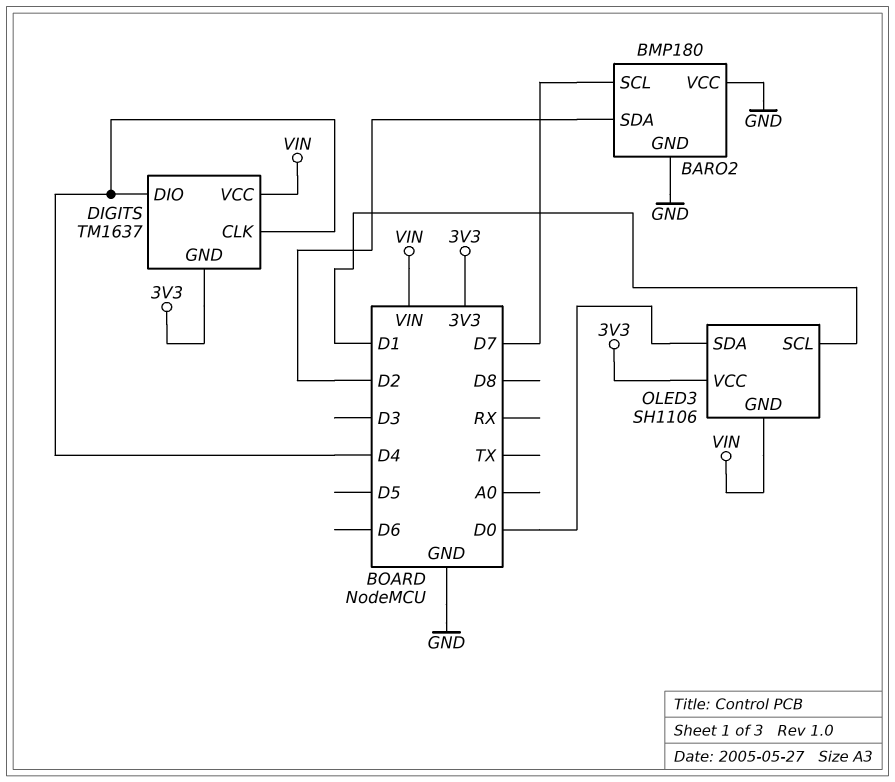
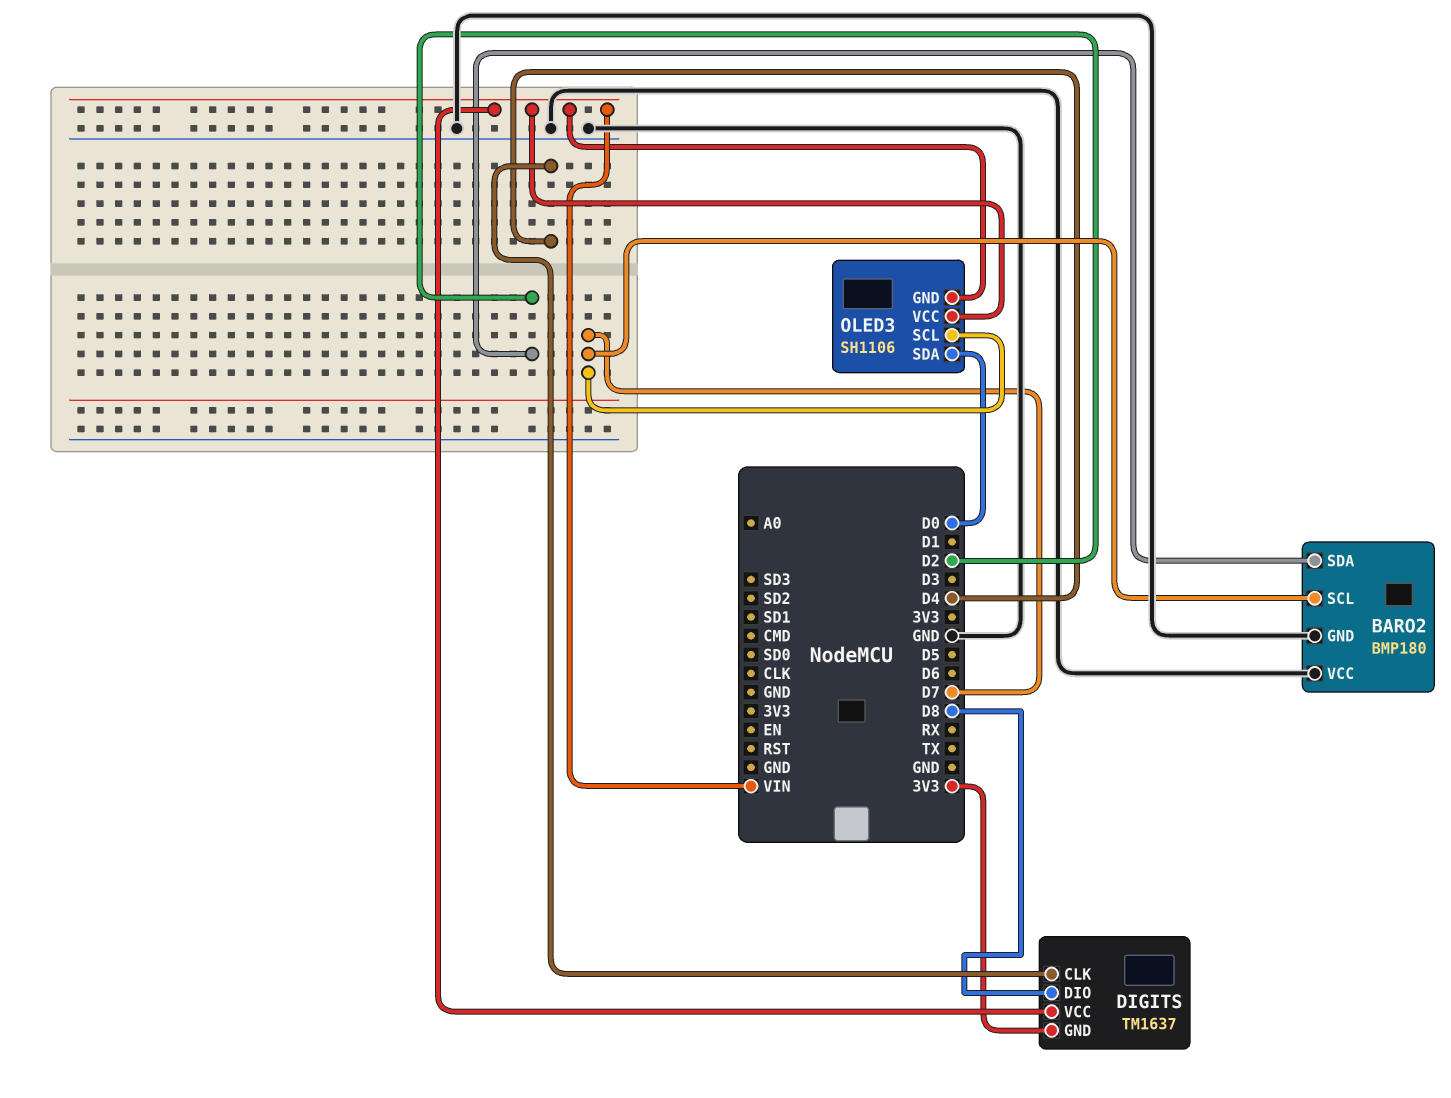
DIGITS pin DIO: D4 -> D8
OLED3 pin SCL: D1 -> D7
OLED3 pin VCC: 3V3 -> VIN

